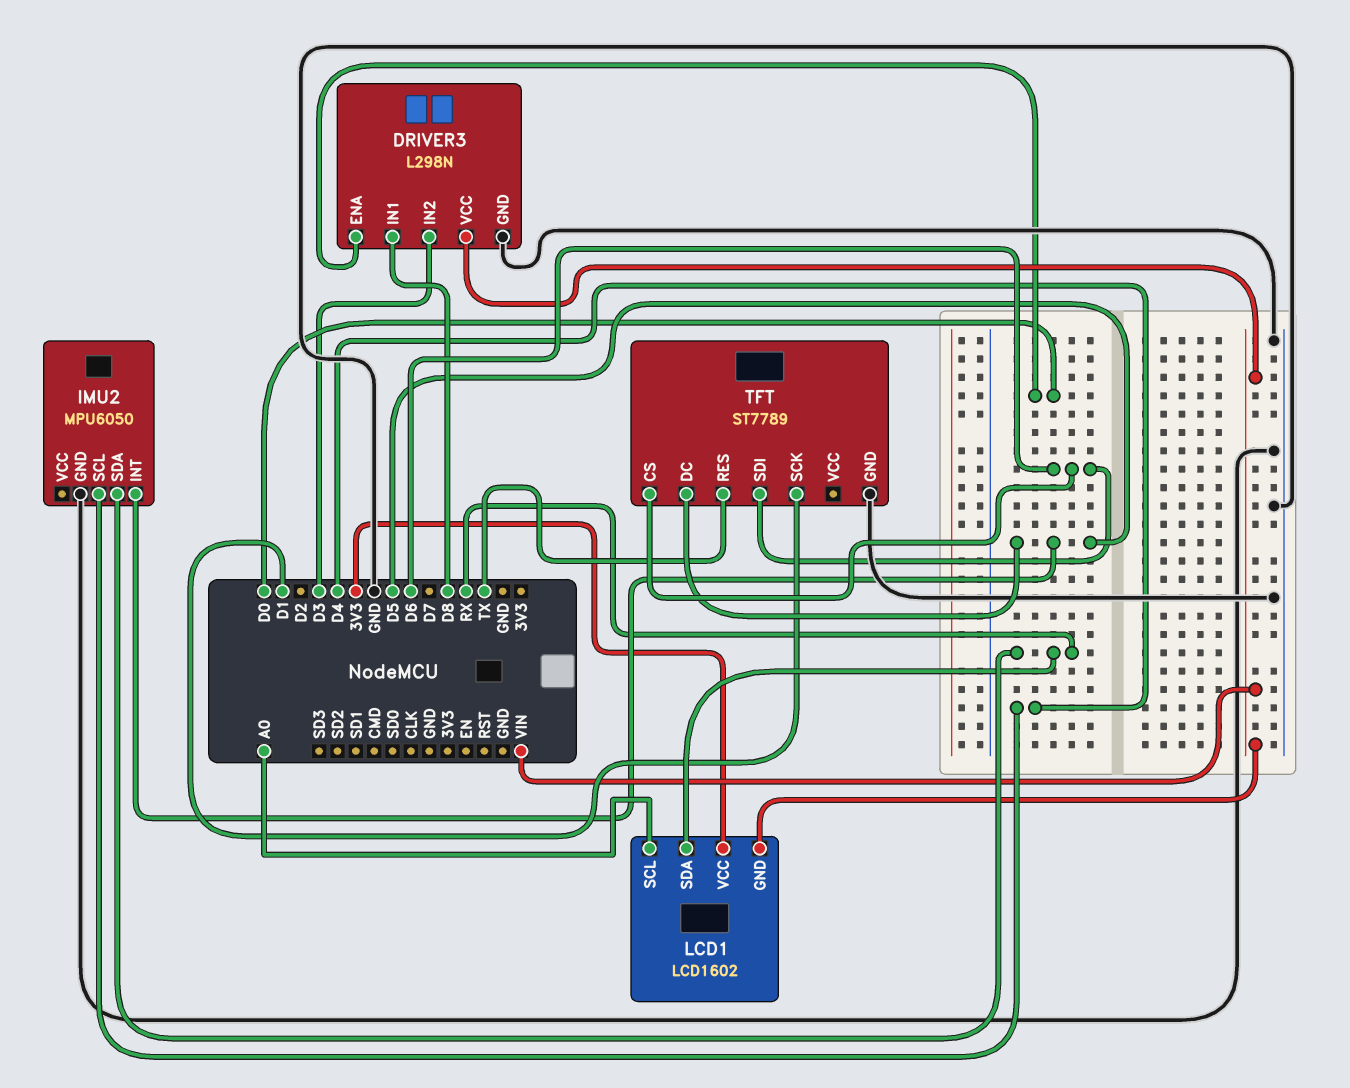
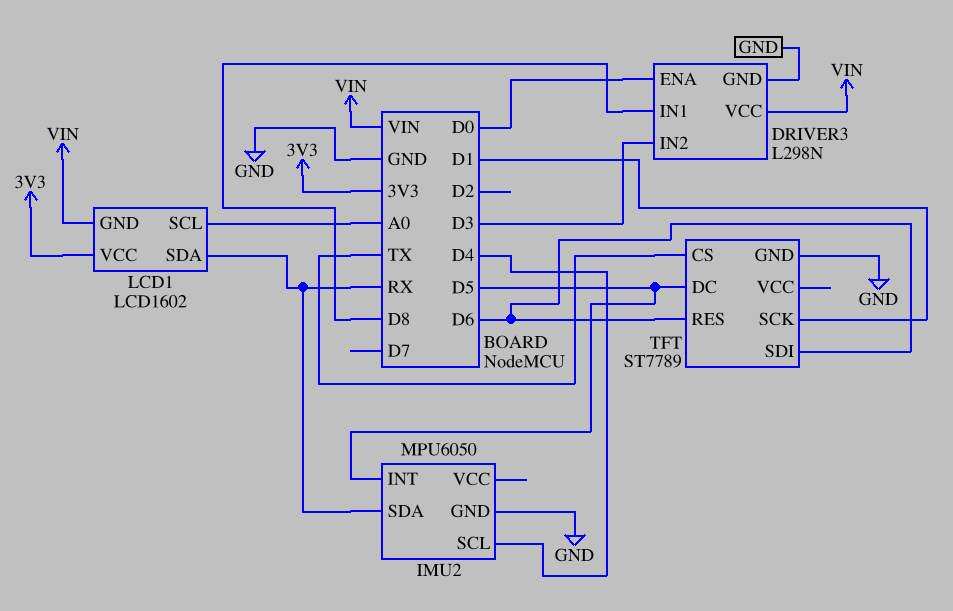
TFT pin CS: D6 -> TX
TFT pin RES: TX -> D6

